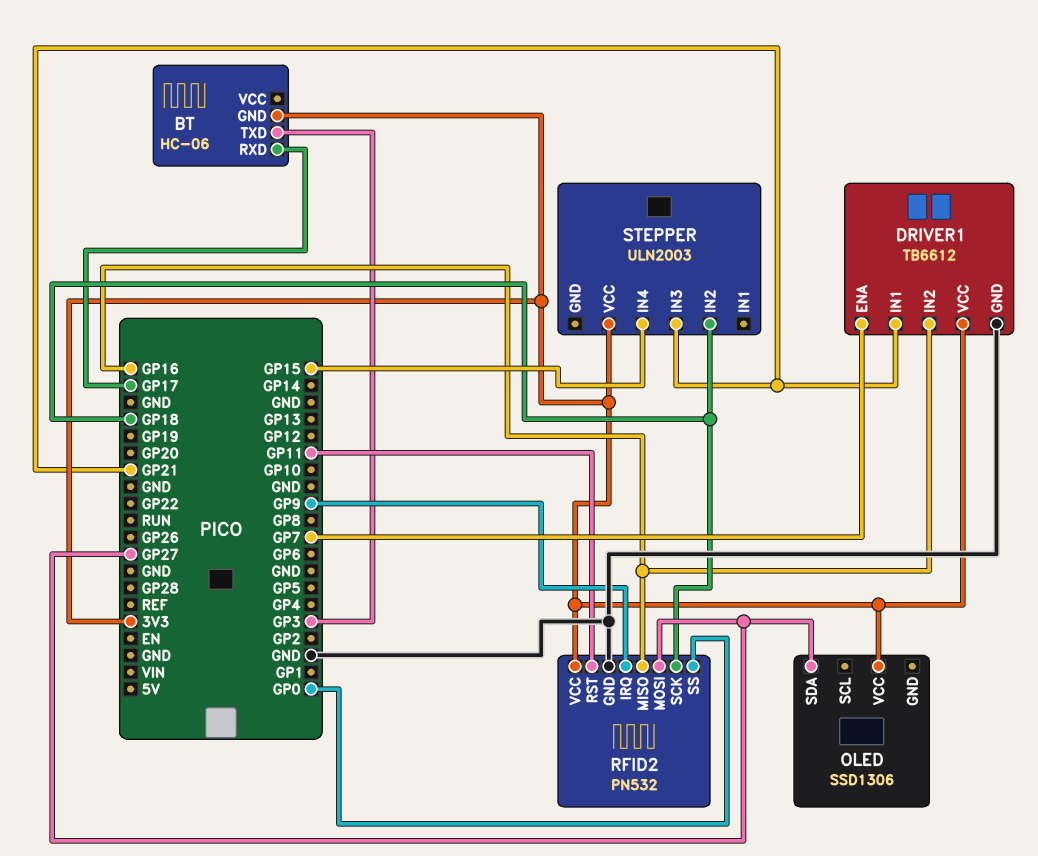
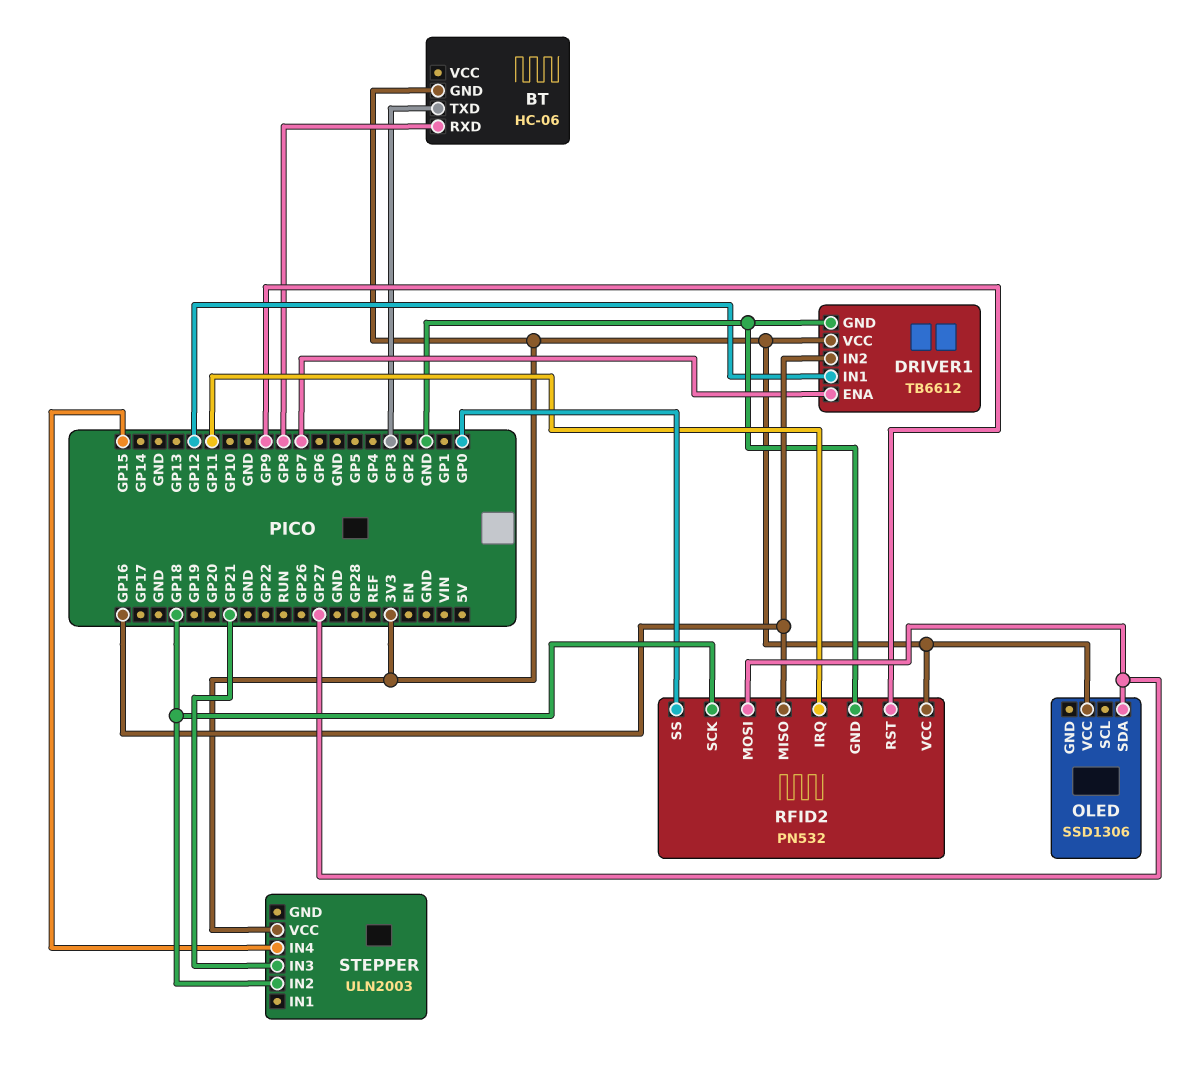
BT pin RXD: GP17 -> GP8
DRIVER1 pin IN1: GP21 -> GP12
RFID2 pin IRQ: GP9 -> GP11
RFID2 pin RST: GP11 -> GP9

